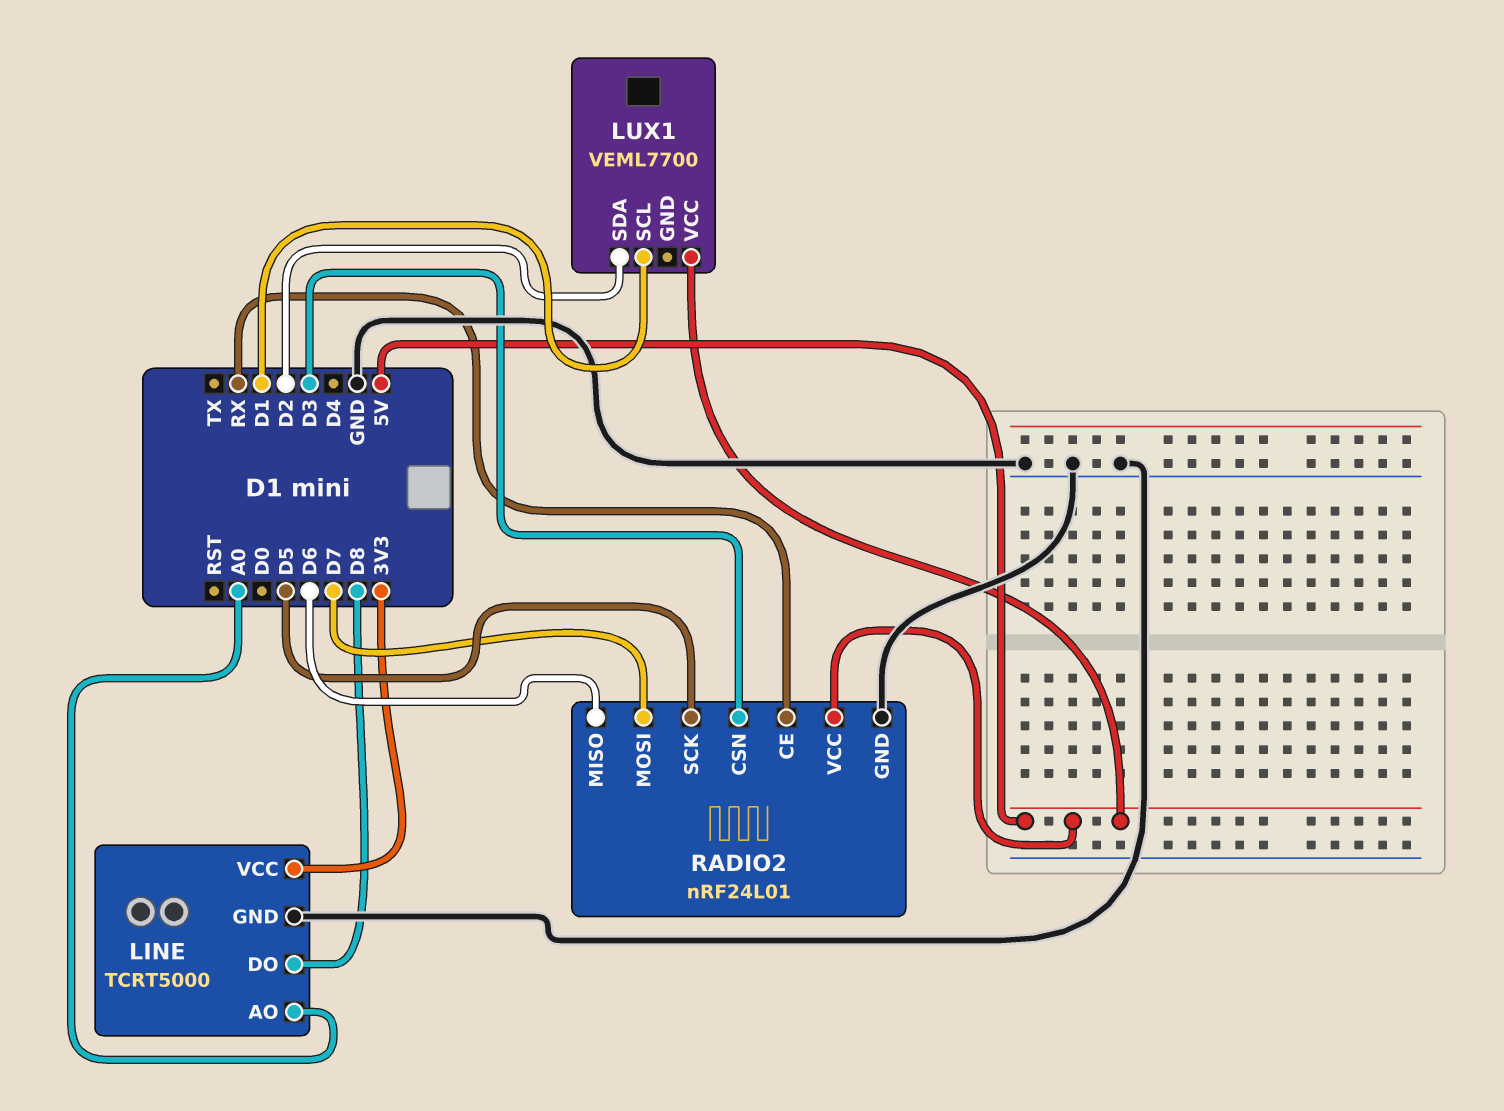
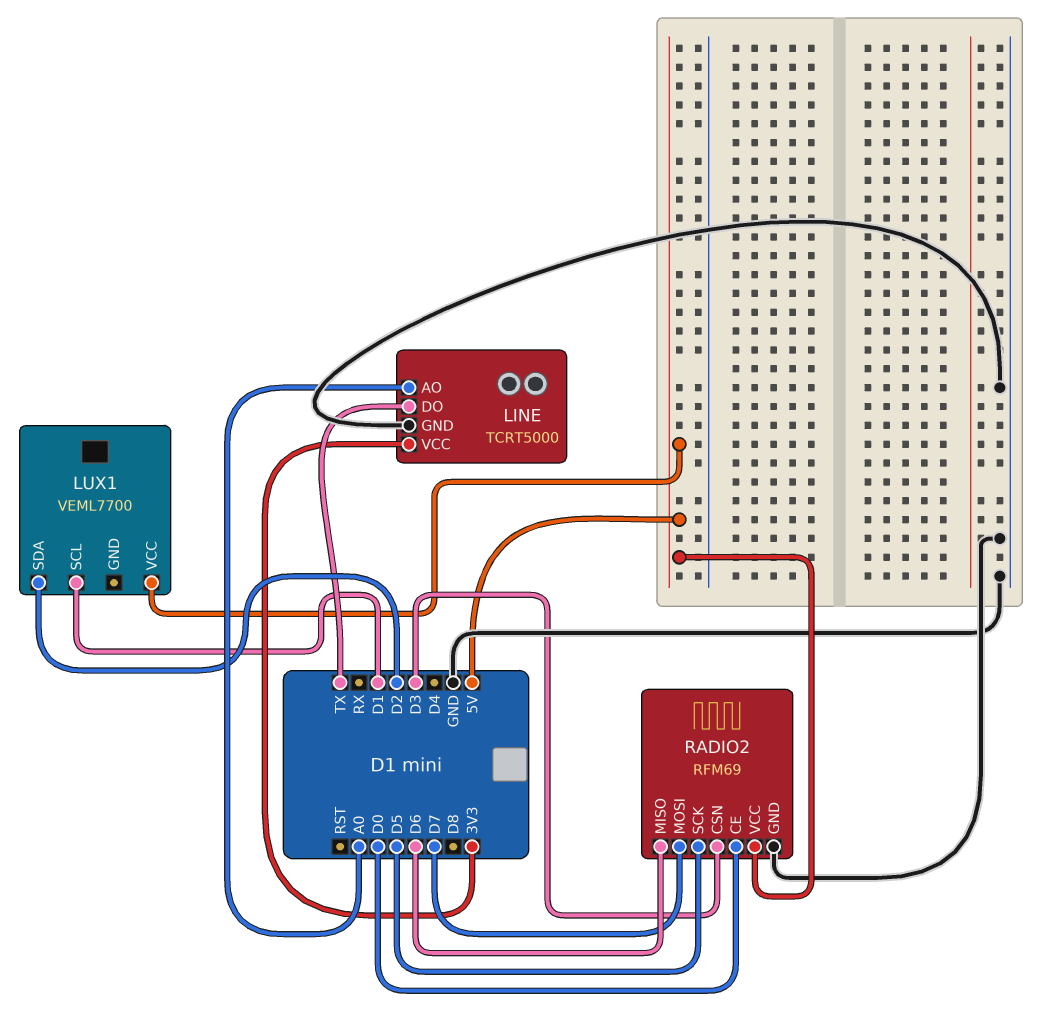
LINE pin DO: D8 -> TX
RADIO2: nRF24L01 -> RFM69
RADIO2 pin CE: RX -> D0

